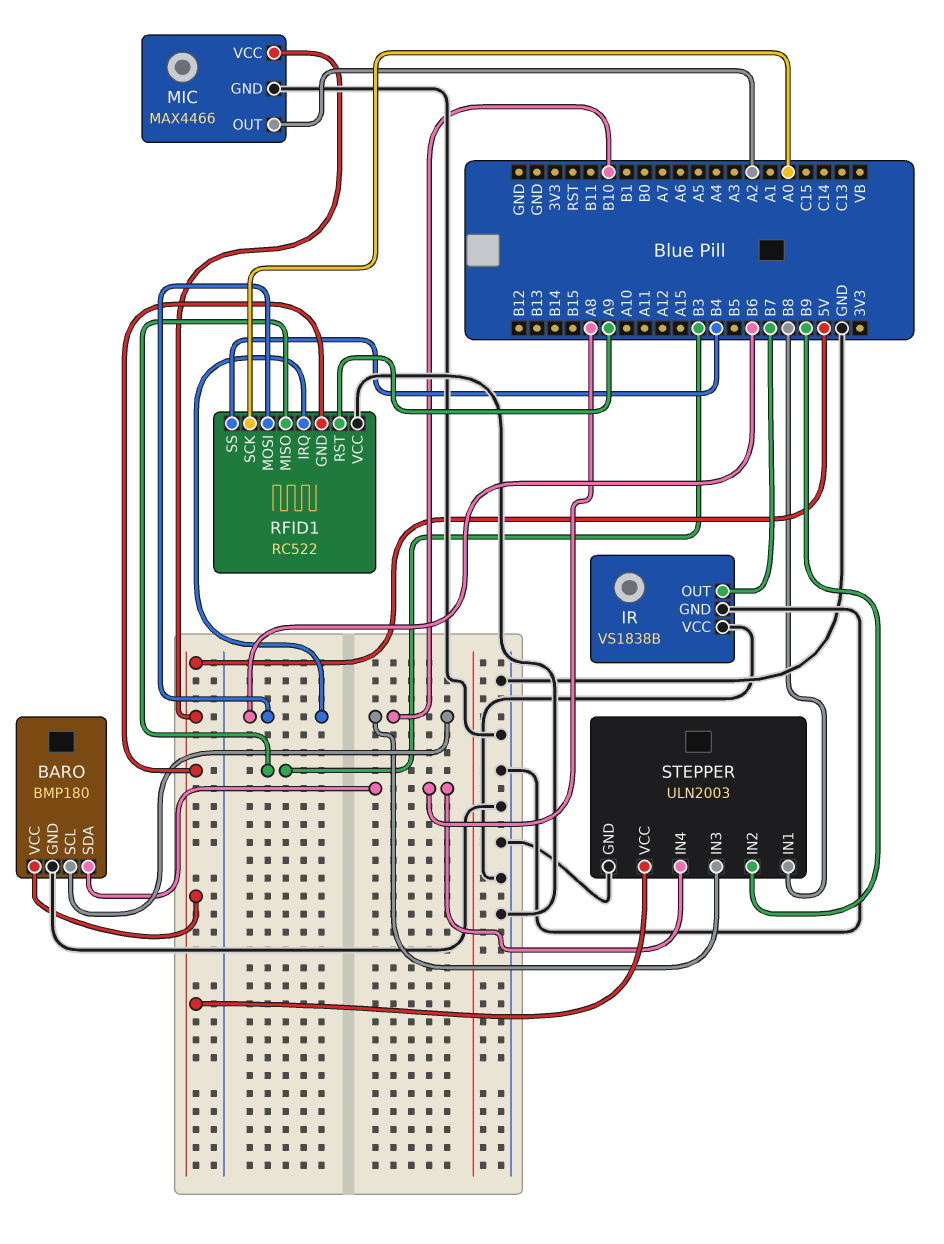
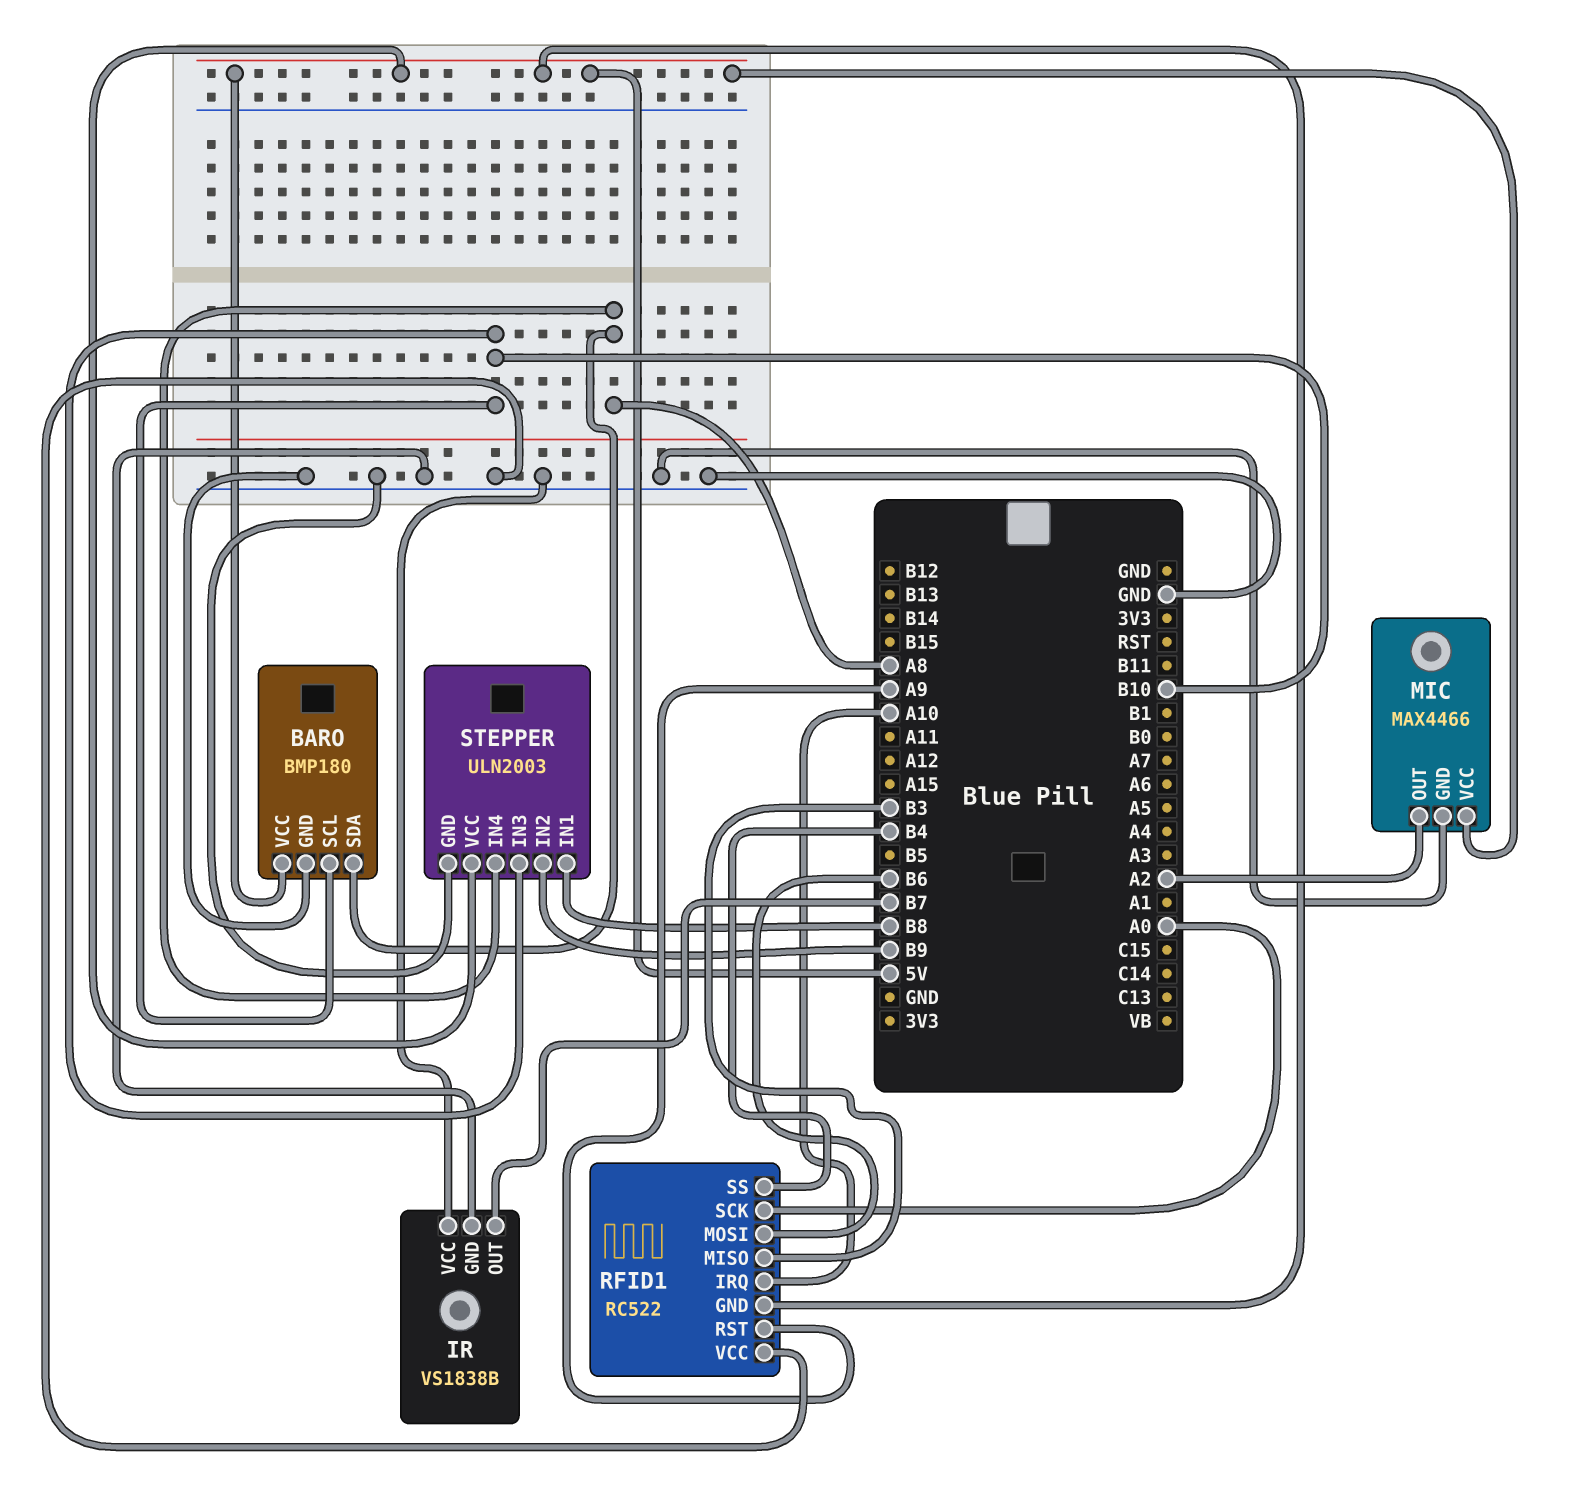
RFID1 pin IRQ: B6 -> A10

